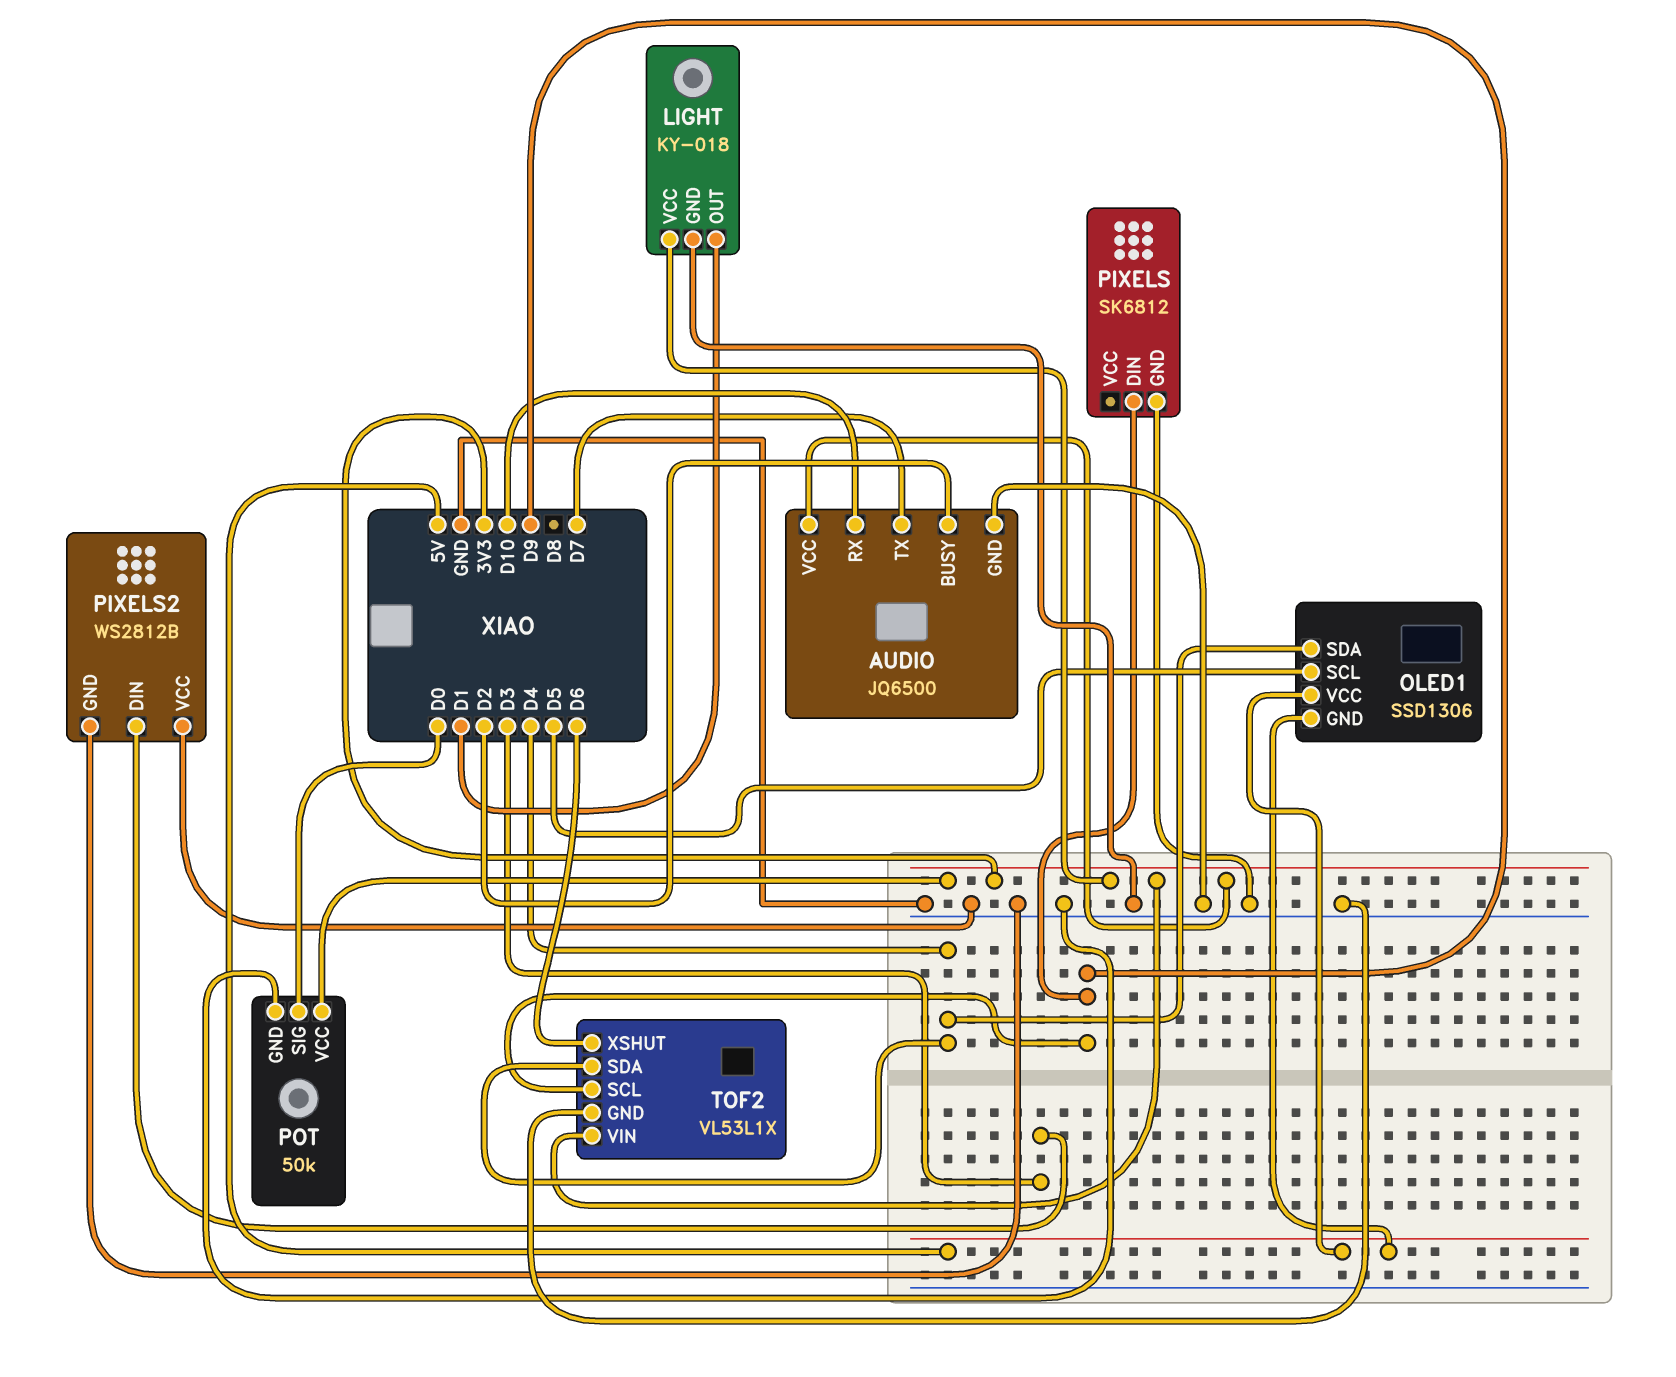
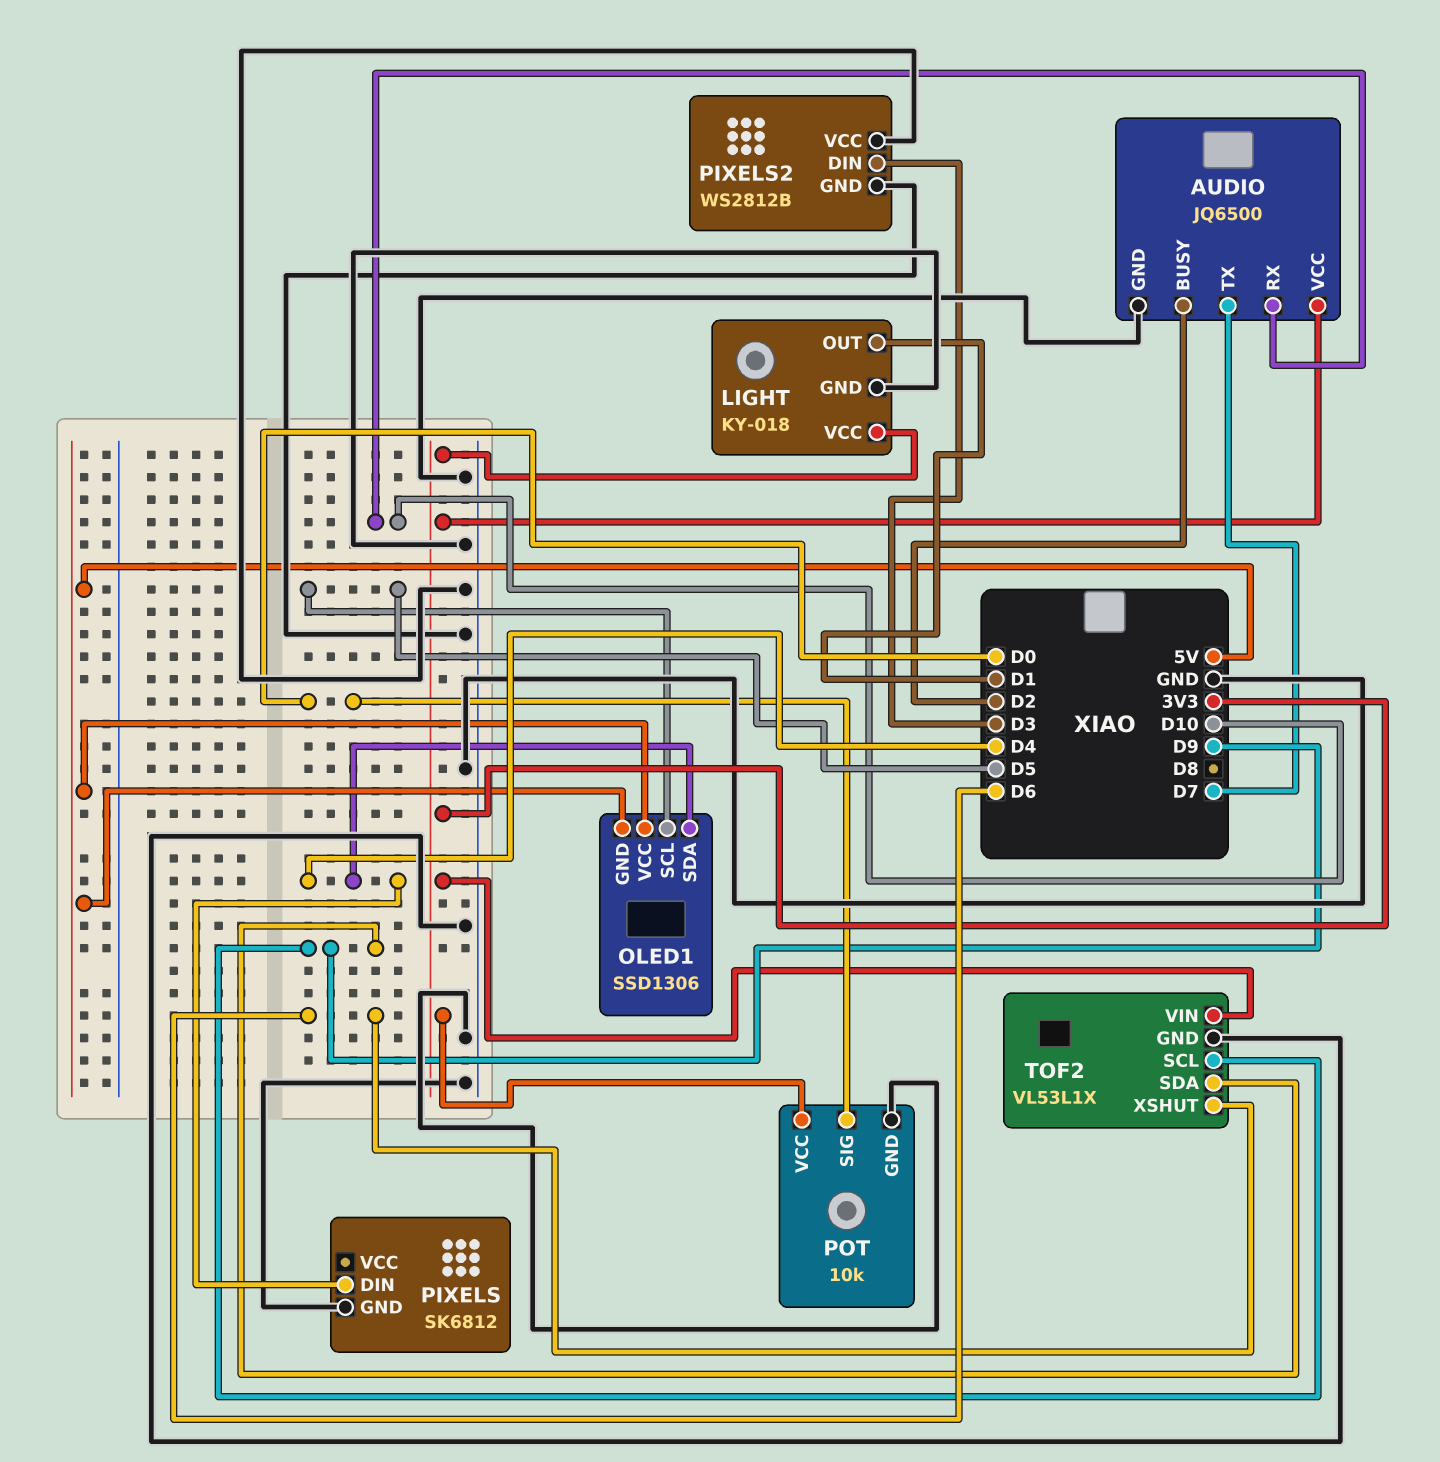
PIXELS pin DIN: D9 -> D4
POT: 50k -> 10k
TOF2 pin SDA: D4 -> D9

